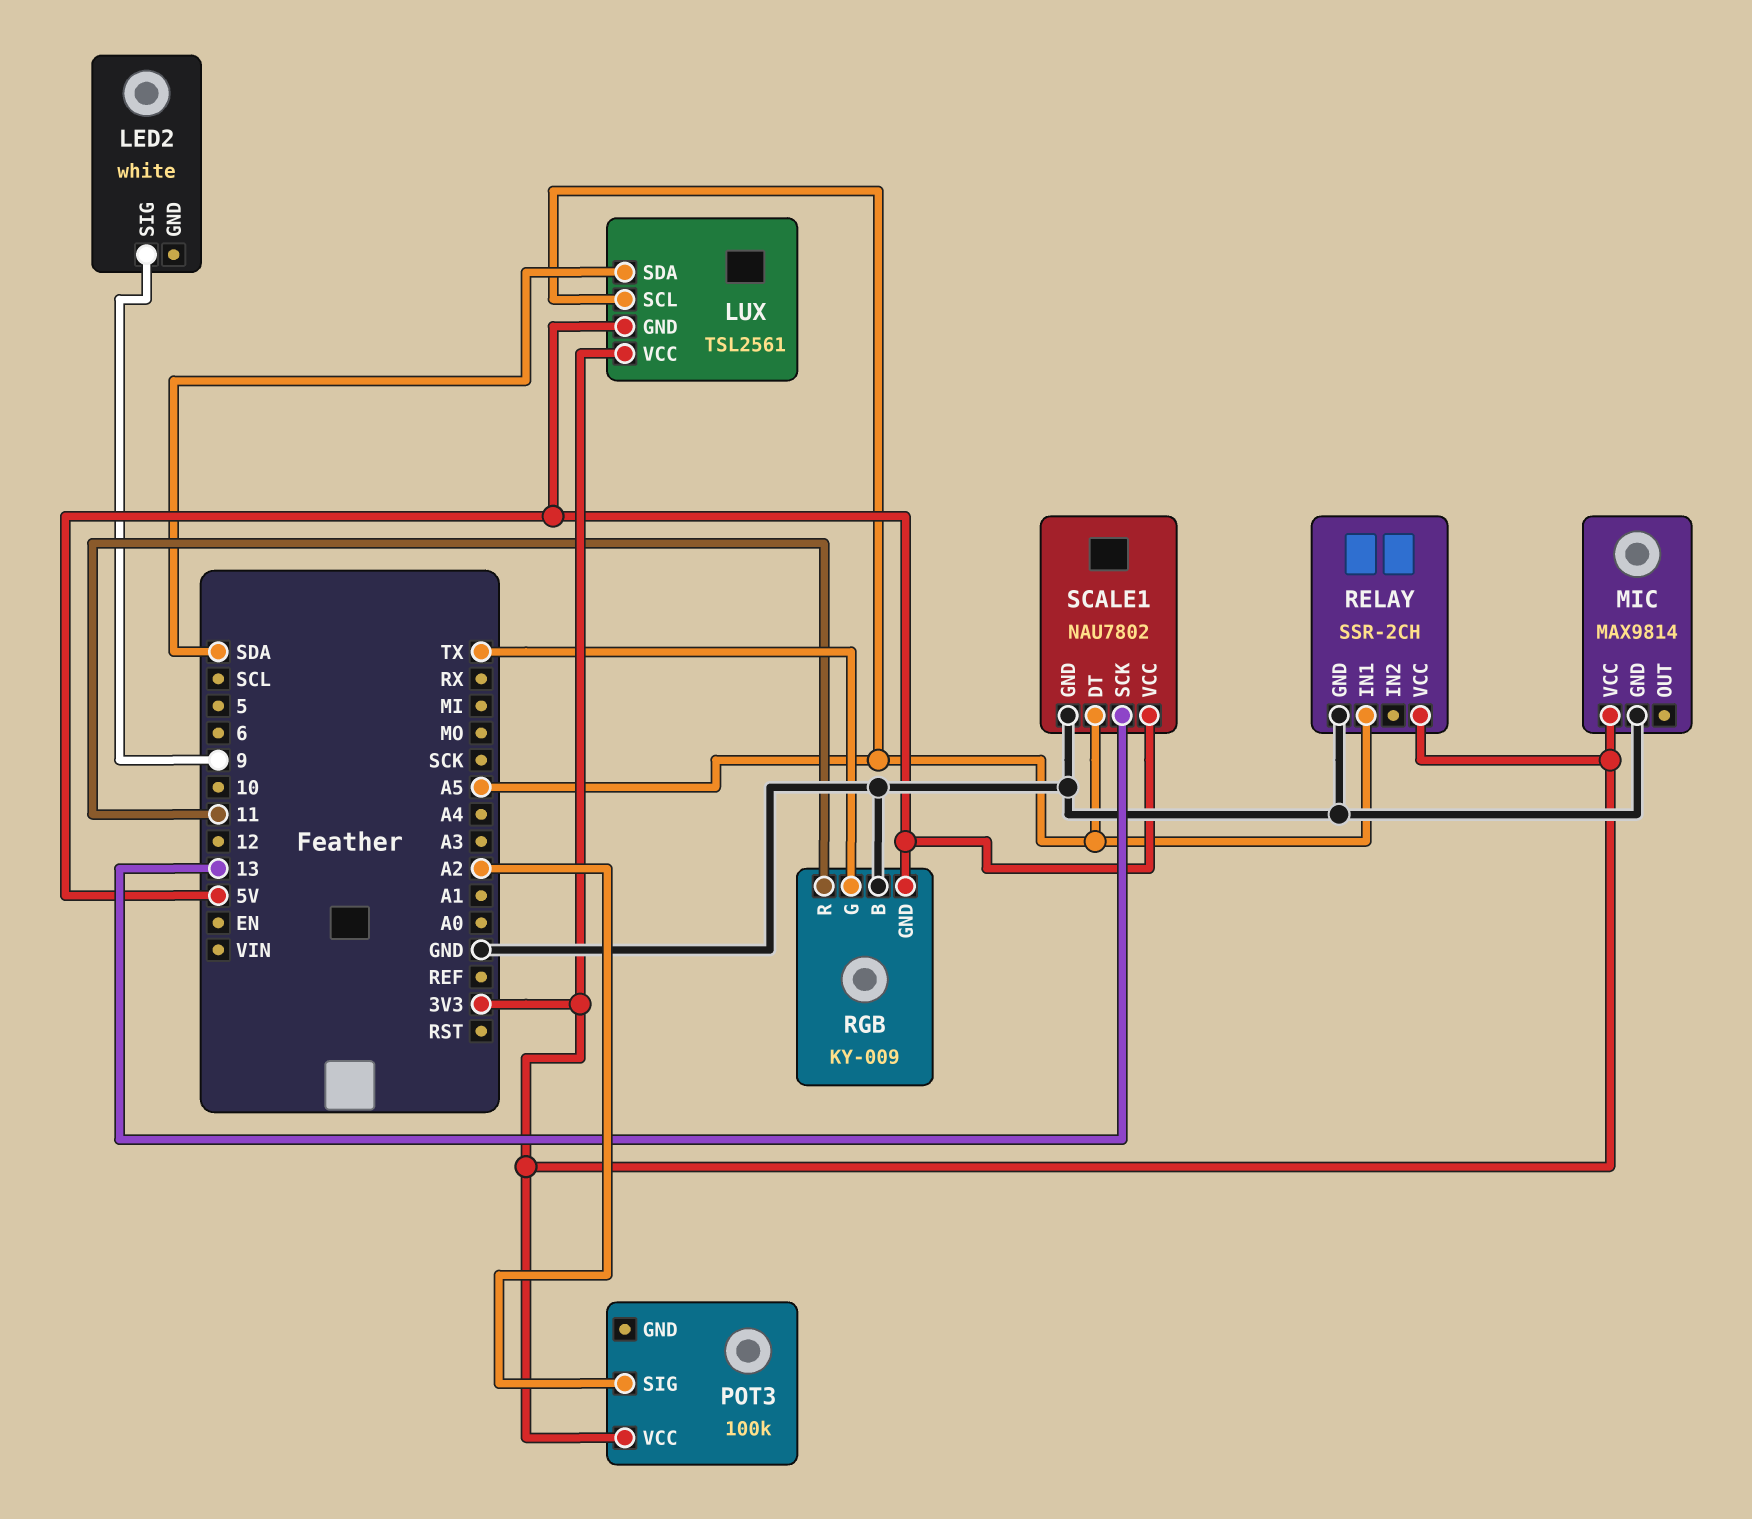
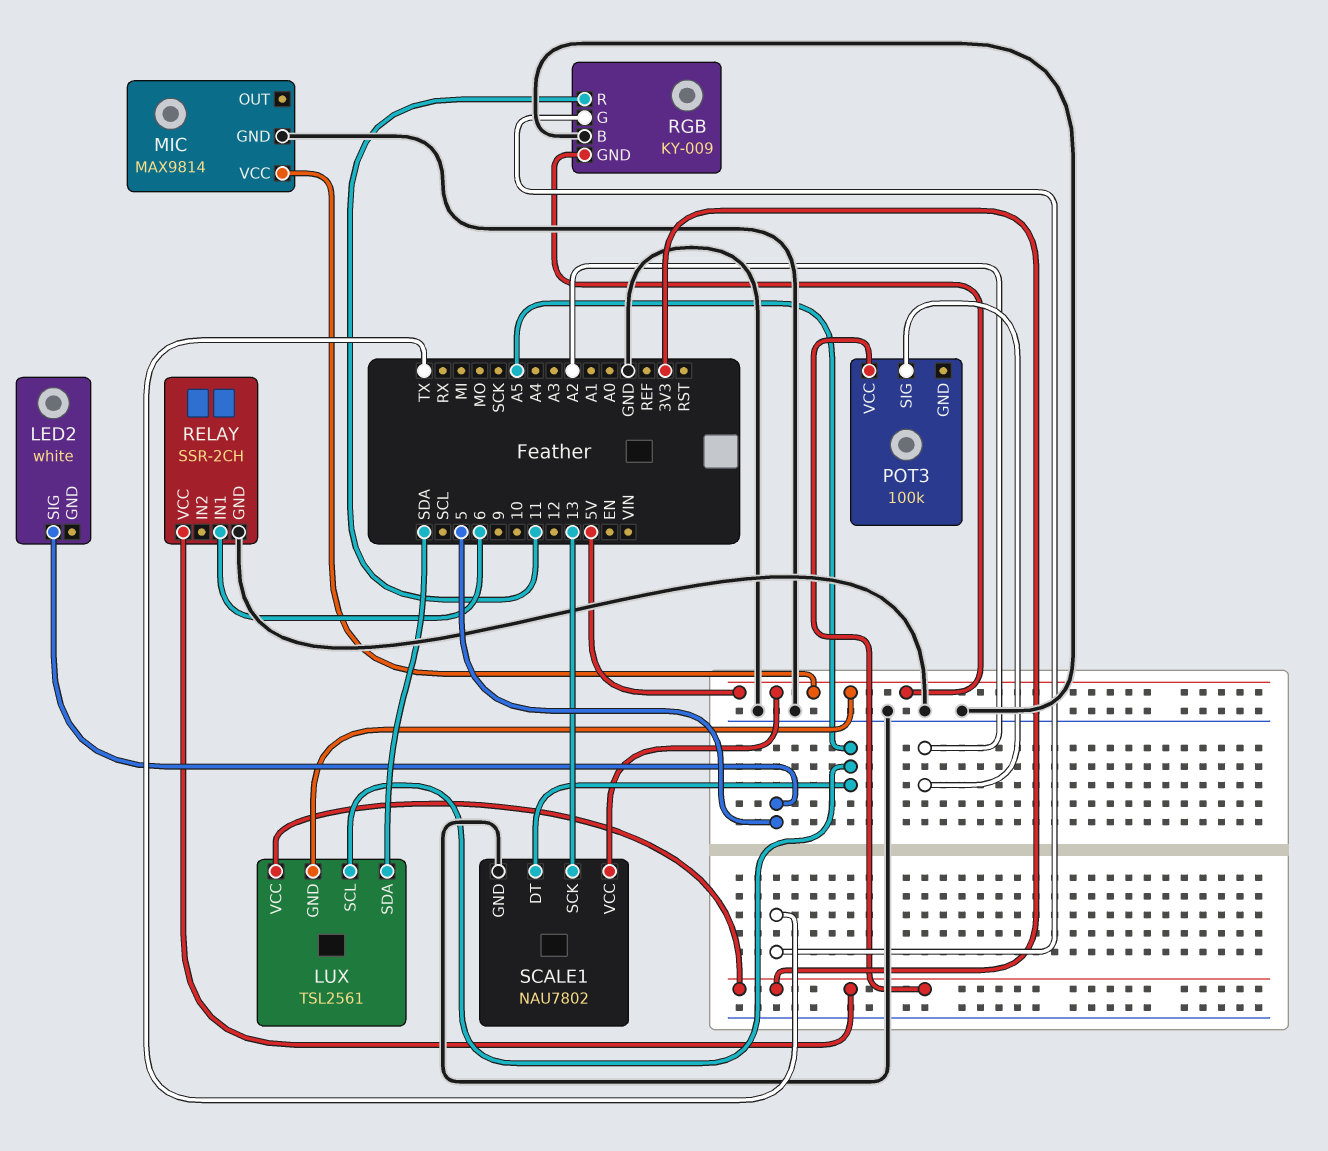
LED2 pin SIG: 9 -> 5
MIC pin VCC: 3V3 -> 5V
RELAY pin IN1: A5 -> 6

